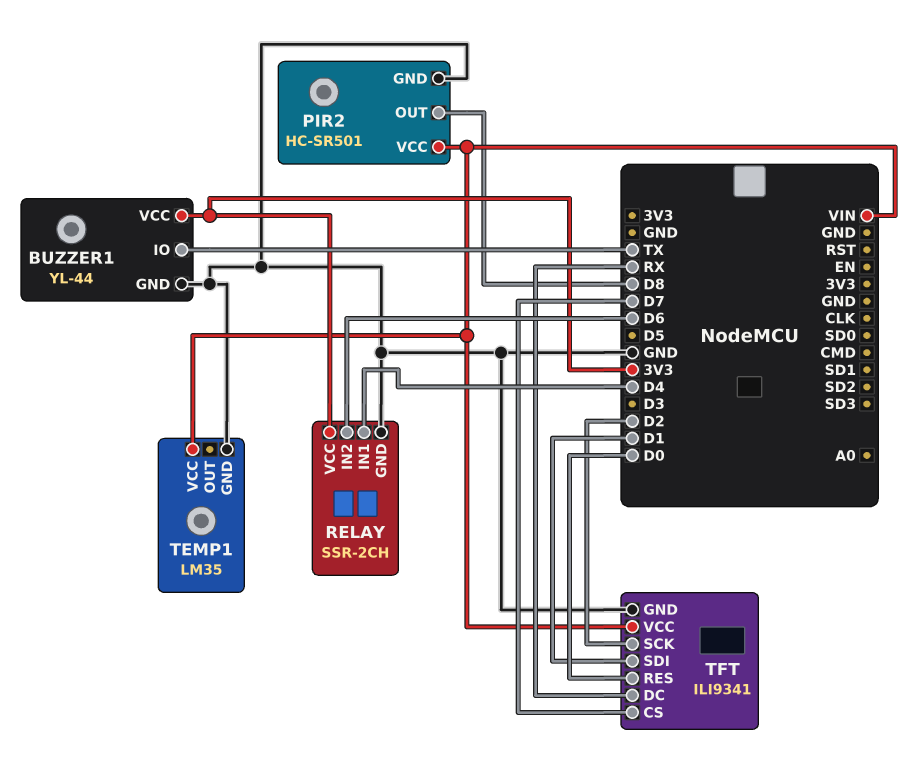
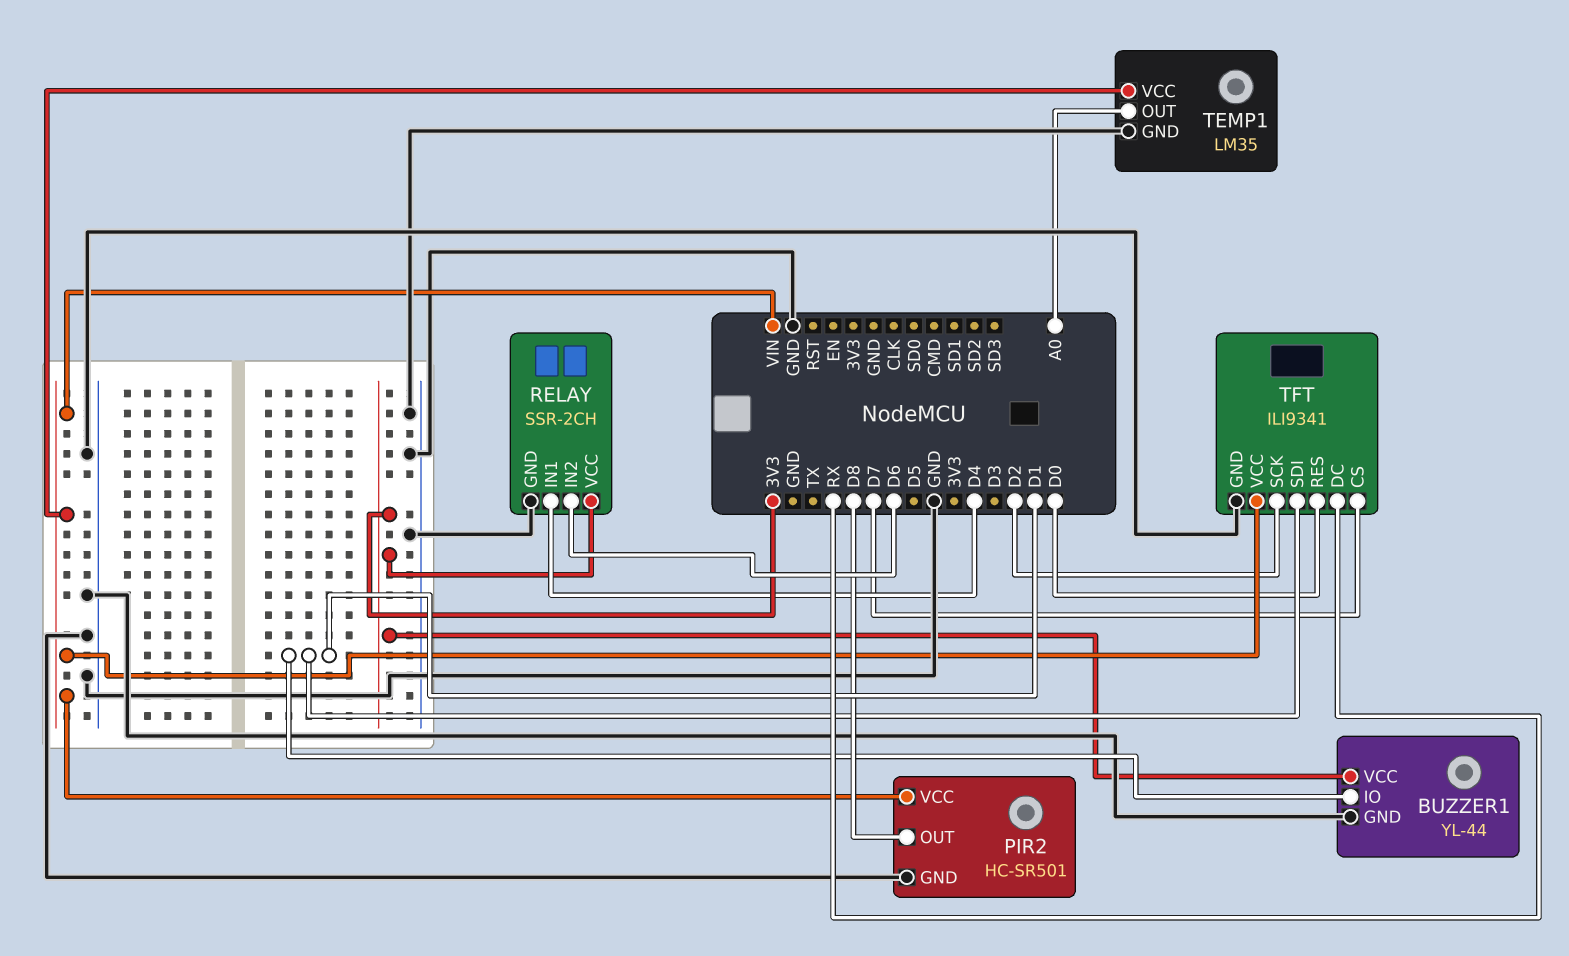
BUZZER1 pin IO: TX -> D1
TEMP1 pin OUT: none -> A0

